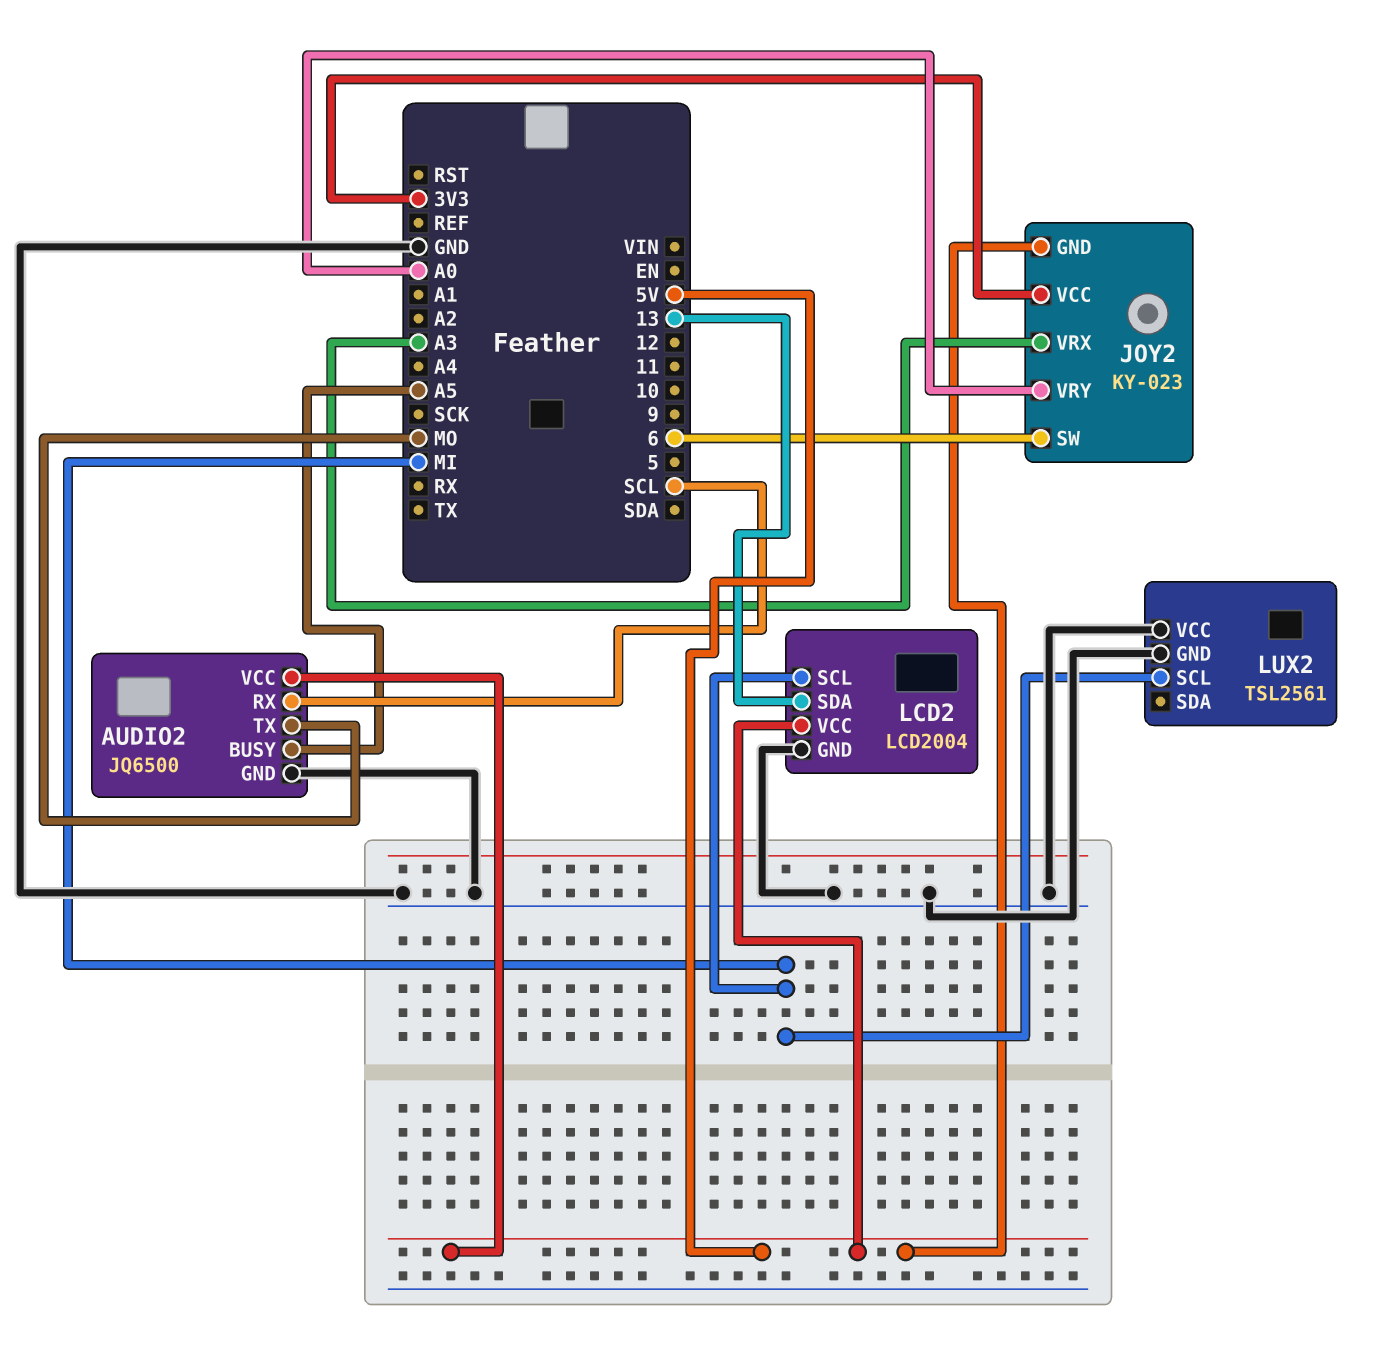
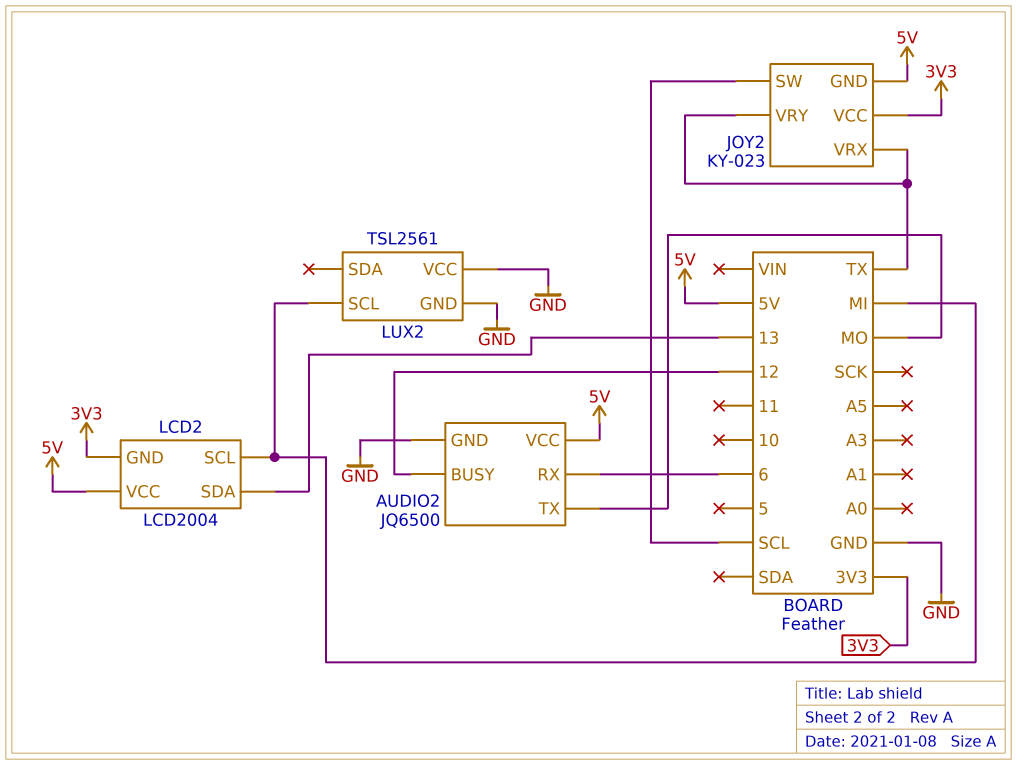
AUDIO2 pin BUSY: A5 -> 12
AUDIO2 pin RX: SCL -> 6
JOY2 pin SW: 6 -> SCL
JOY2 pin VRX: A3 -> TX
JOY2 pin VRY: A0 -> TX
LCD2 pin GND: GND -> 3V3

